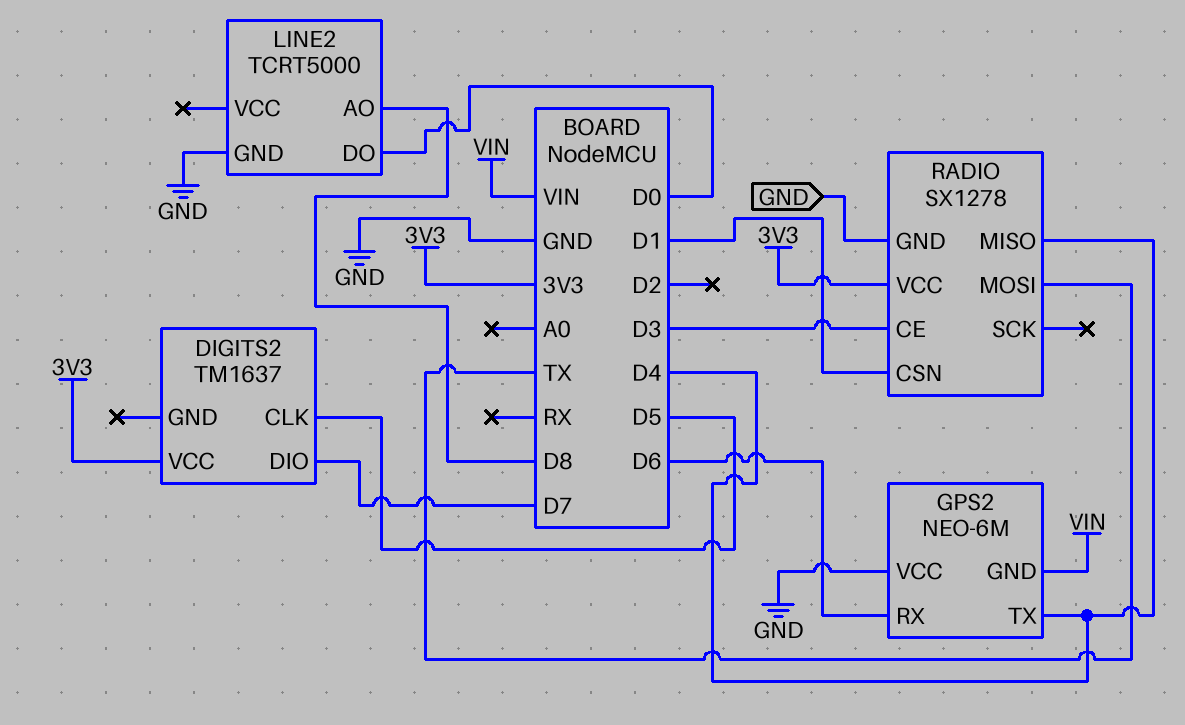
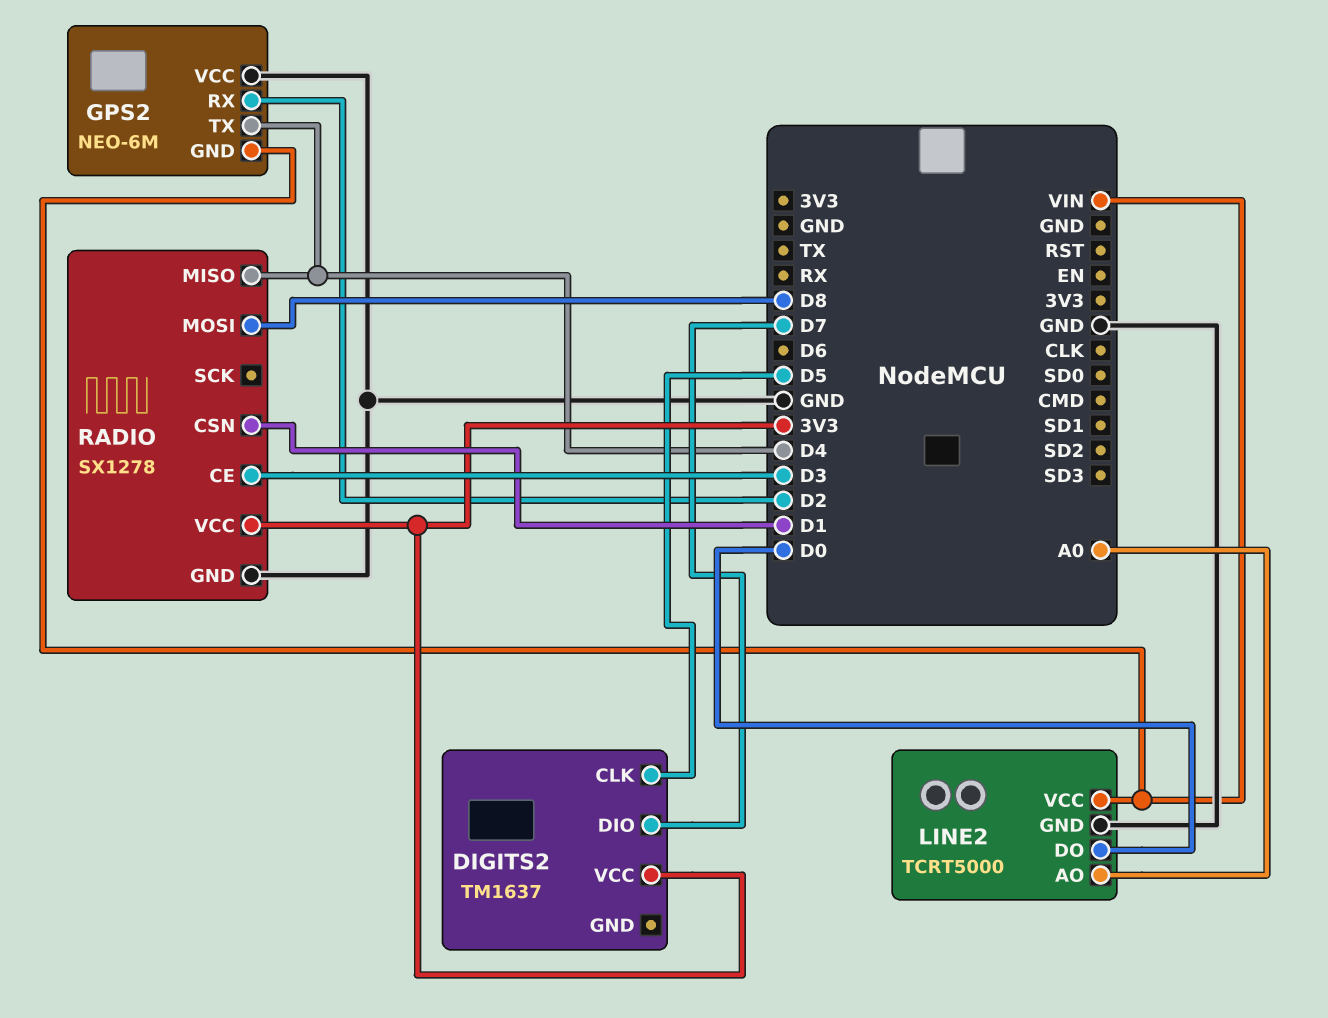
GPS2 pin RX: D6 -> D2
LINE2 pin AO: D8 -> A0
LINE2 pin VCC: none -> VIN
RADIO pin MOSI: TX -> D8

